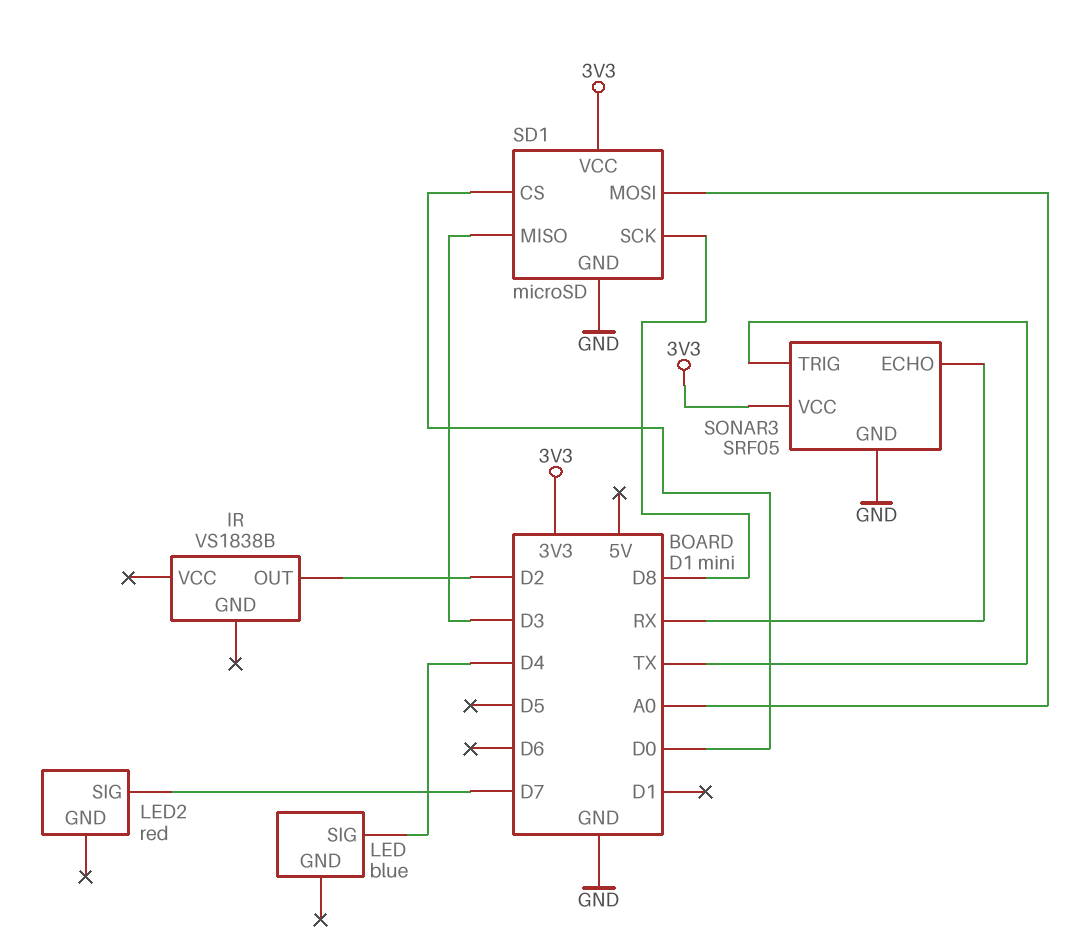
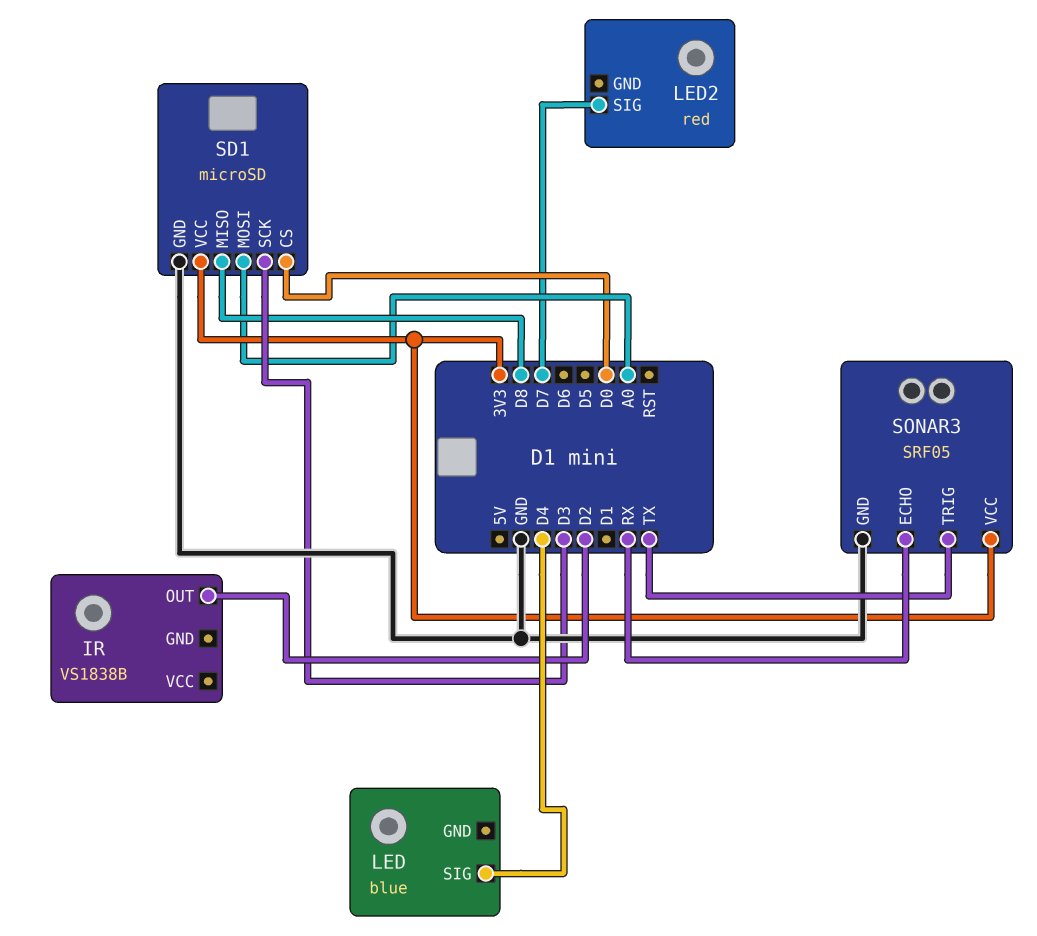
SD1 pin MISO: D3 -> D8
SD1 pin SCK: D8 -> D3

